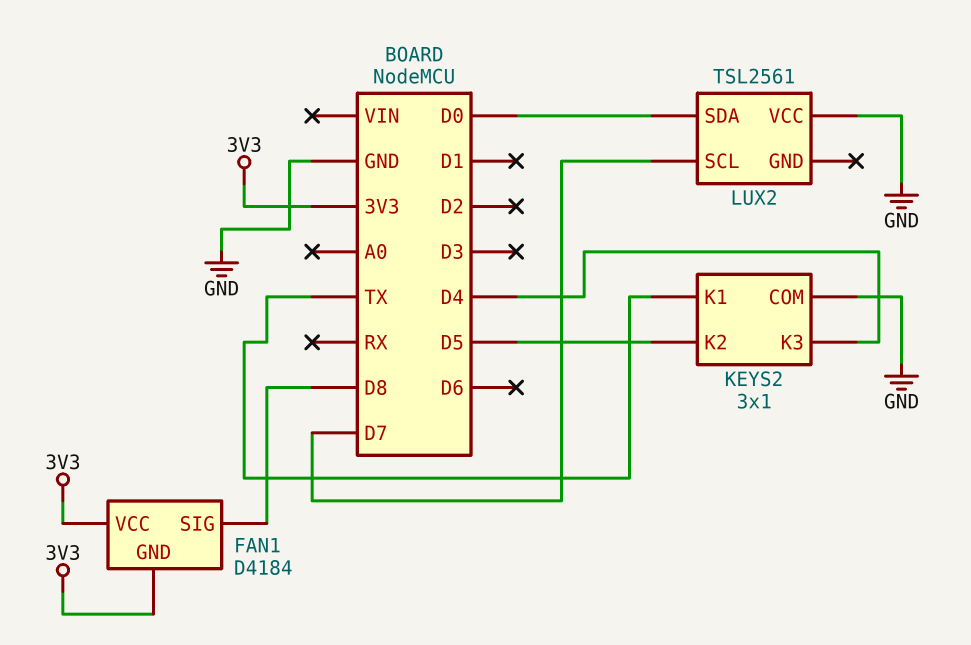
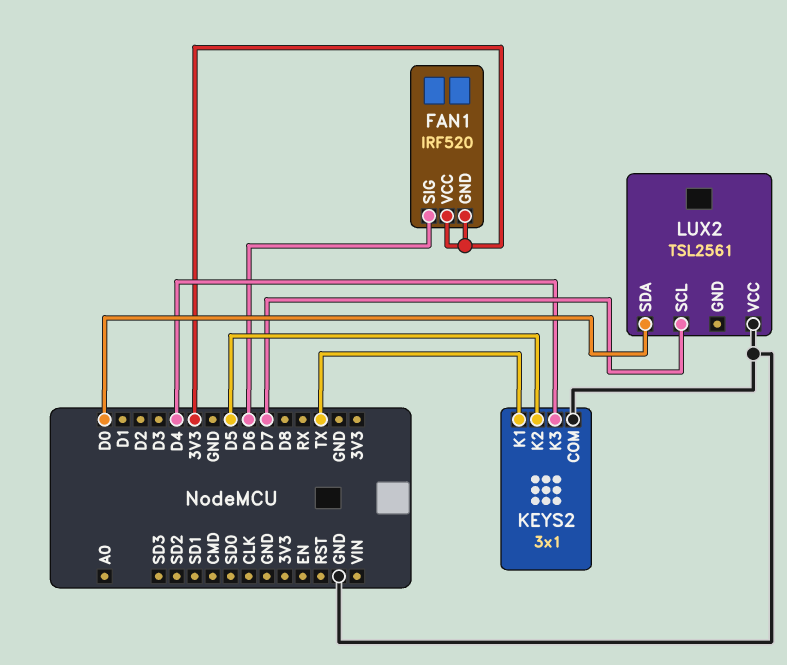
FAN1: D4184 -> IRF520
FAN1 pin SIG: D8 -> D6

